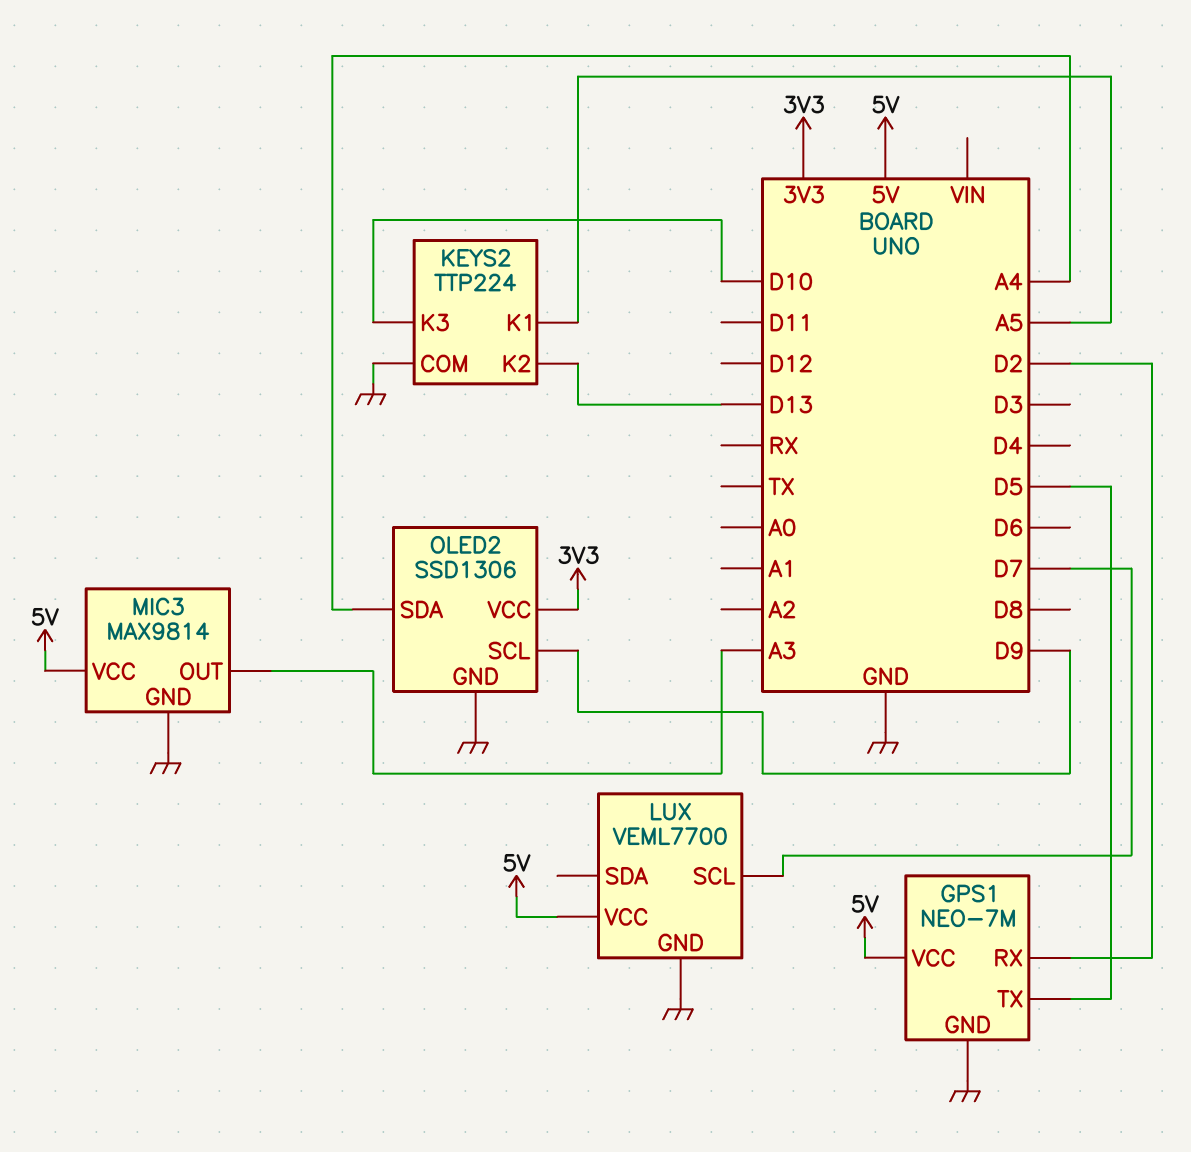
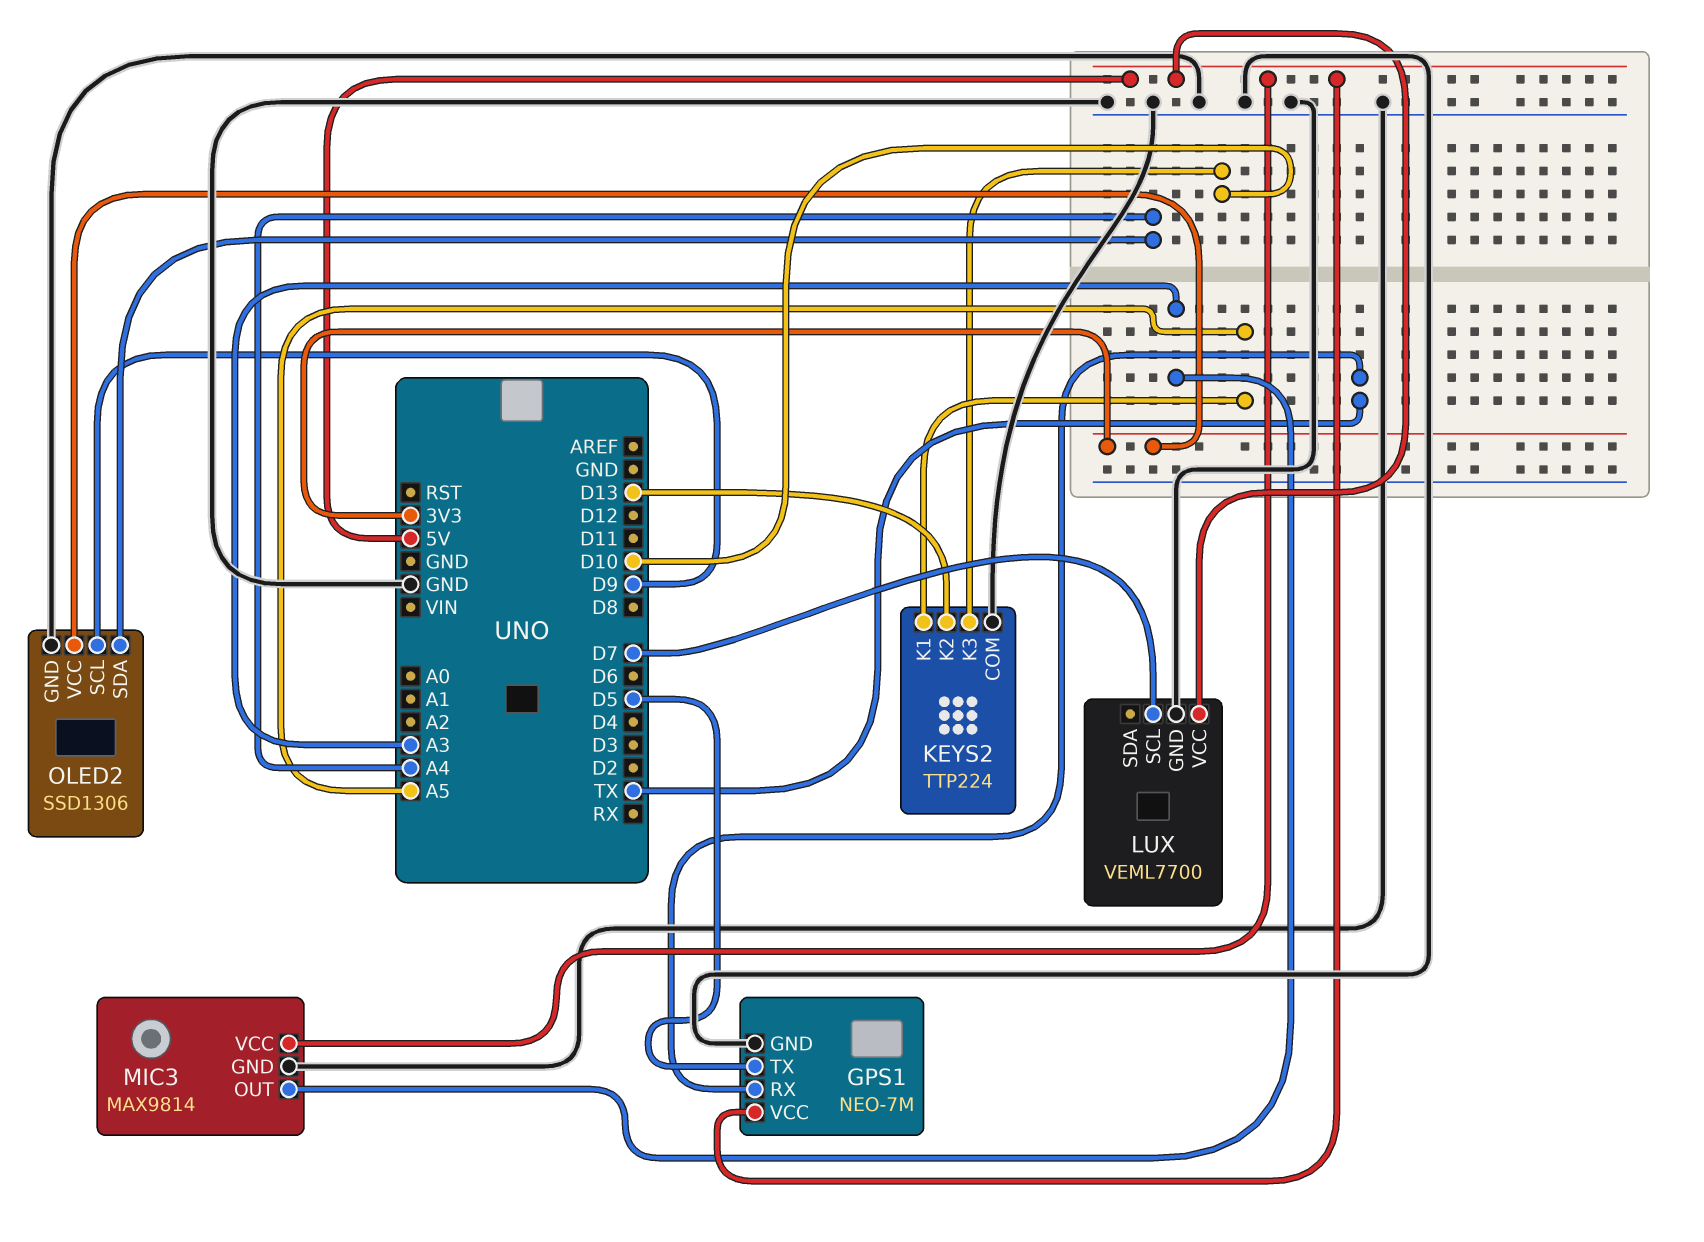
GPS1 pin RX: D2 -> TX

